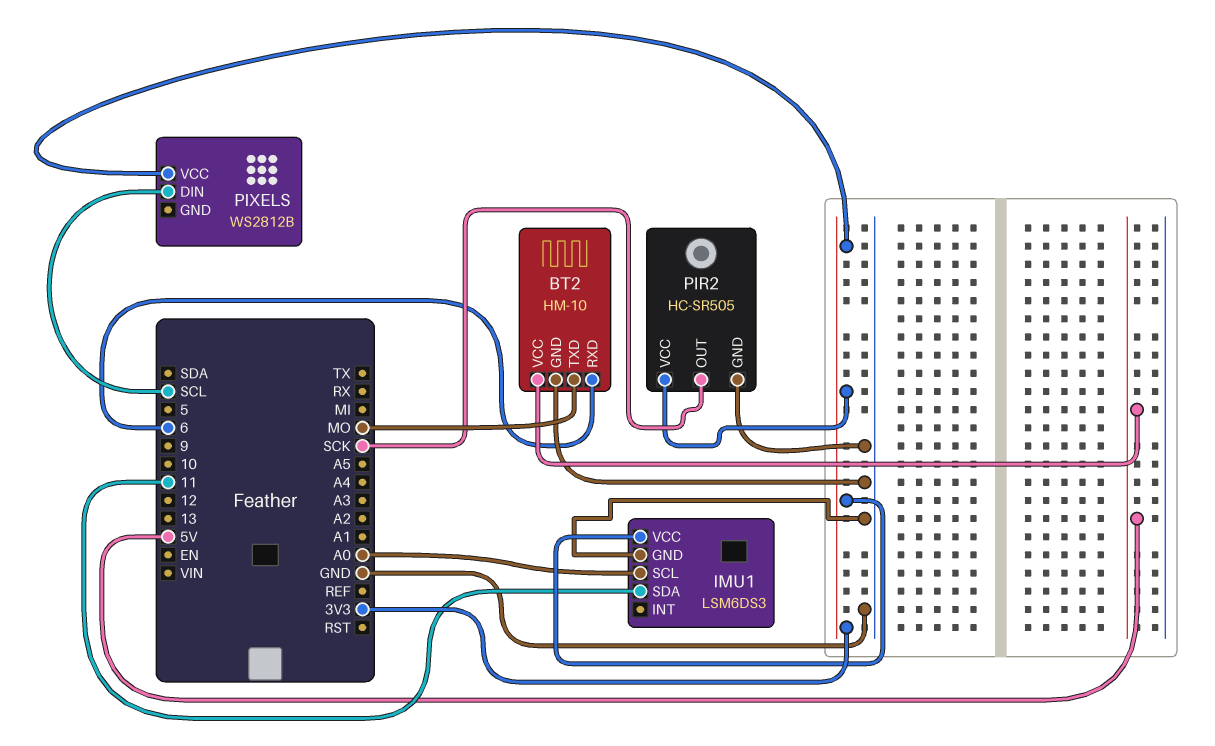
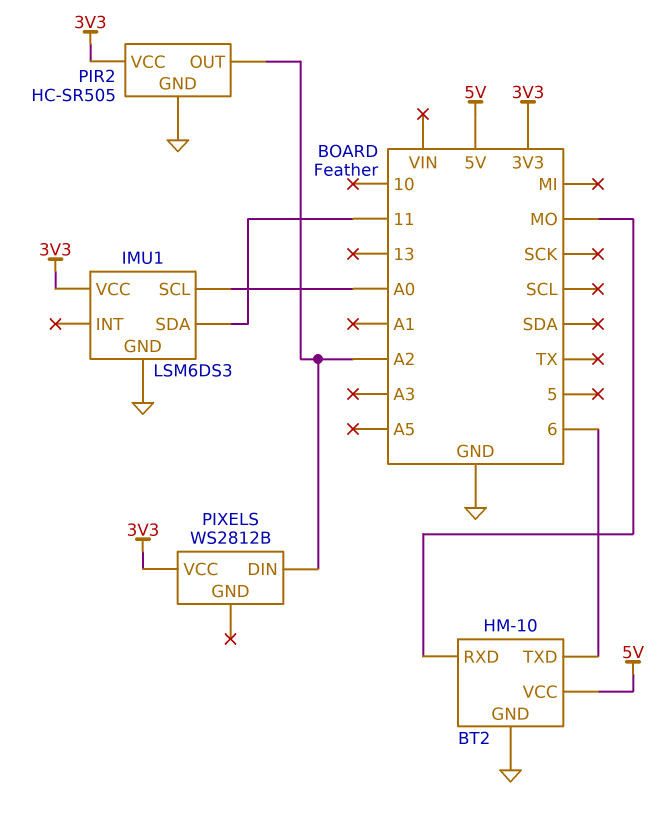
BT2 pin RXD: 6 -> MO
BT2 pin TXD: MO -> 6
PIR2 pin OUT: SCK -> A2
PIXELS pin DIN: SCL -> A2

